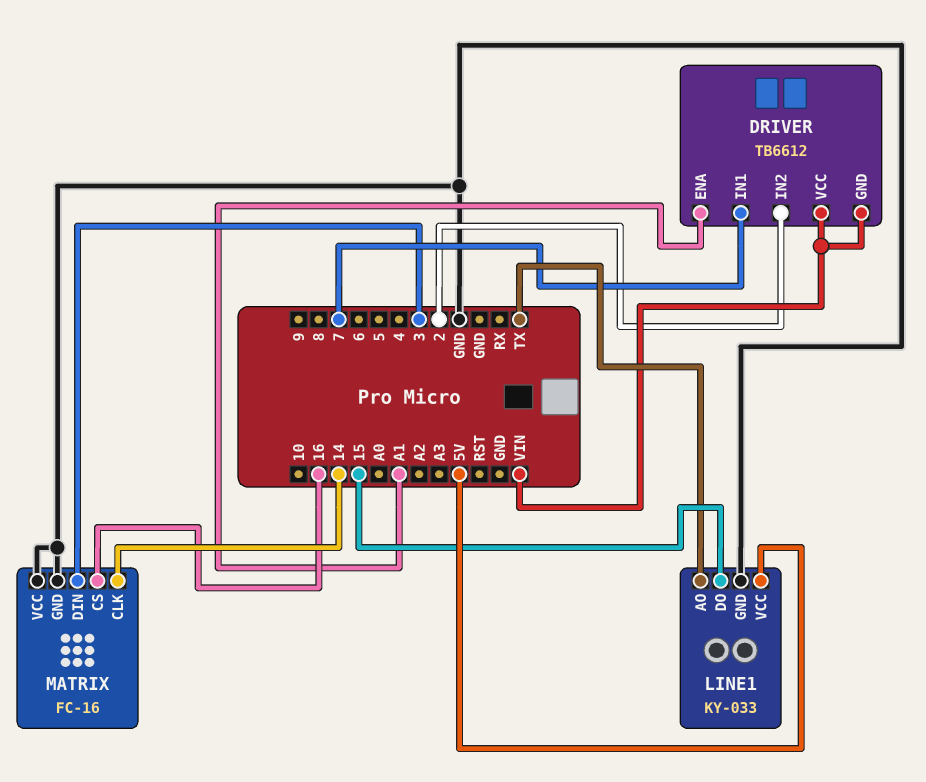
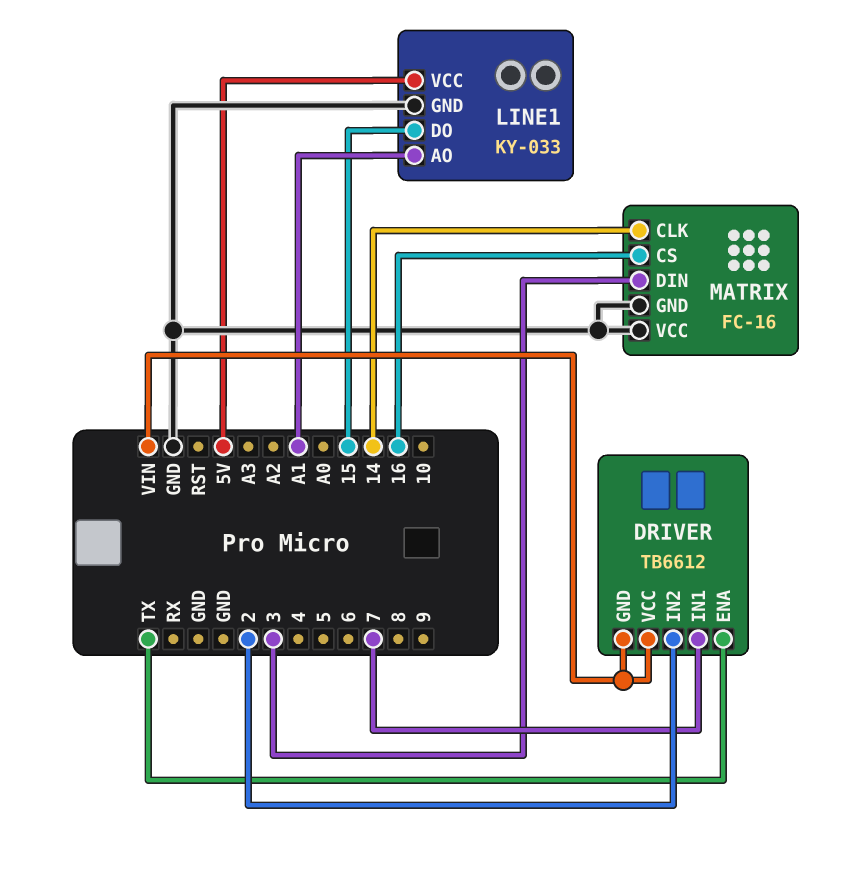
DRIVER pin ENA: A1 -> TX
LINE1 pin AO: TX -> A1

